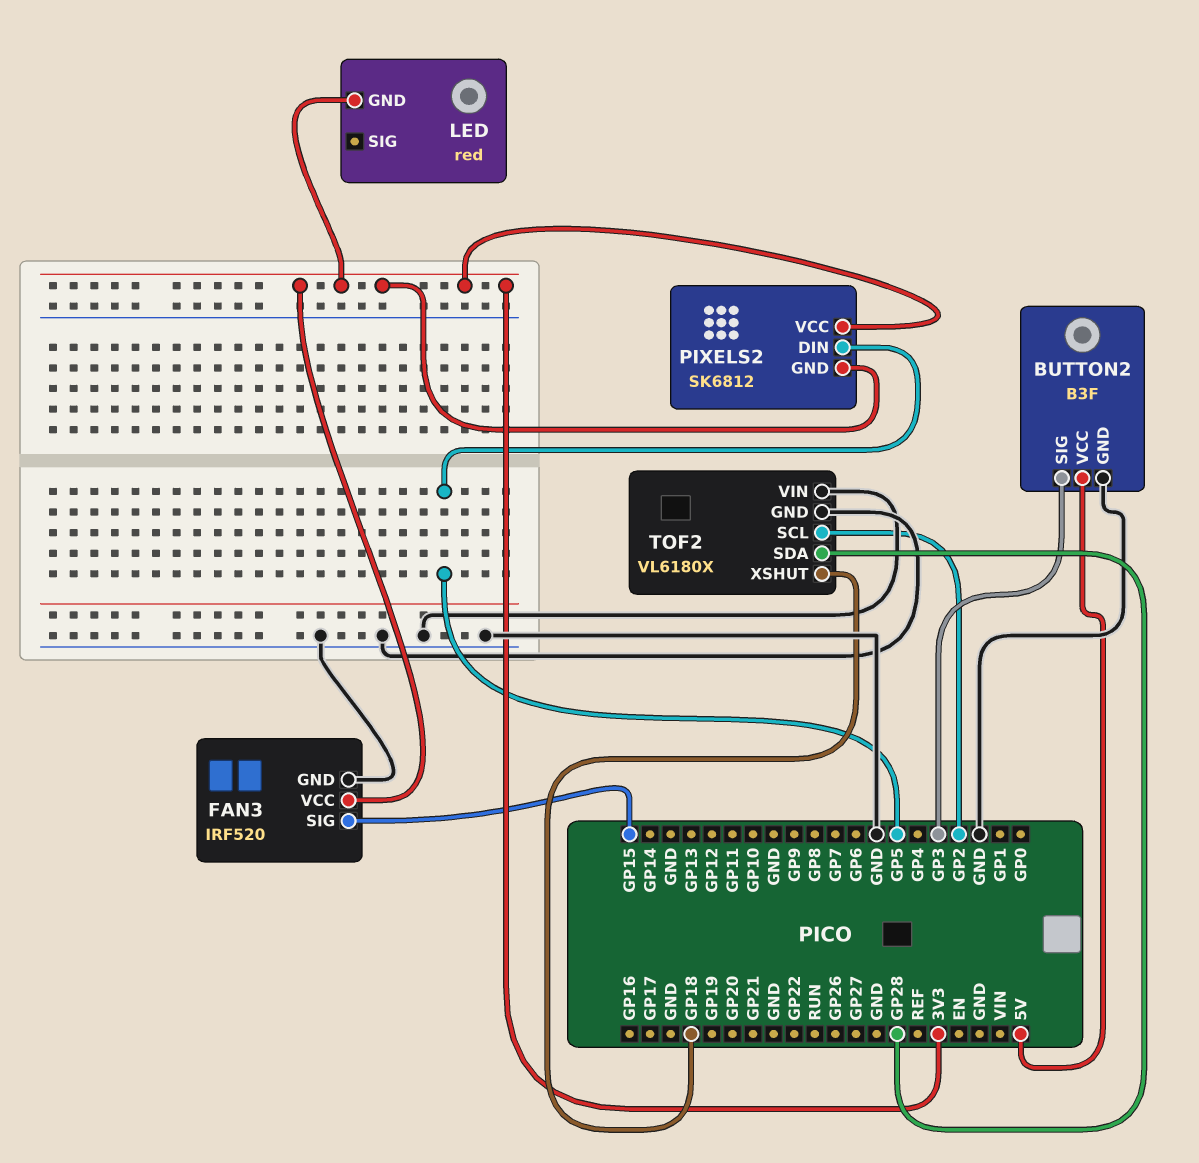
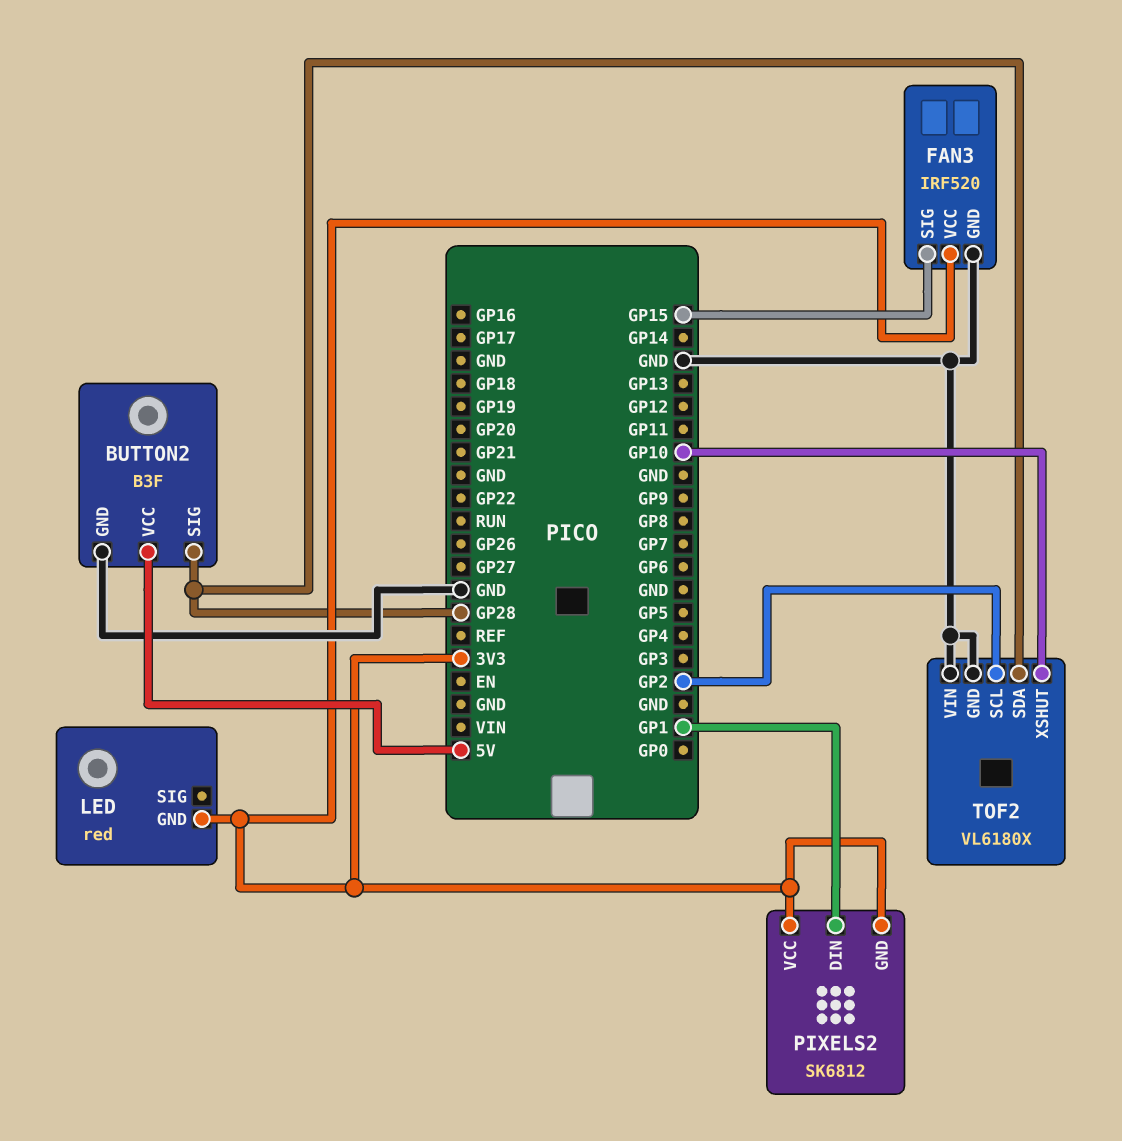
BUTTON2 pin SIG: GP3 -> GP28
PIXELS2 pin DIN: GP5 -> GP1
TOF2 pin XSHUT: GP18 -> GP10

